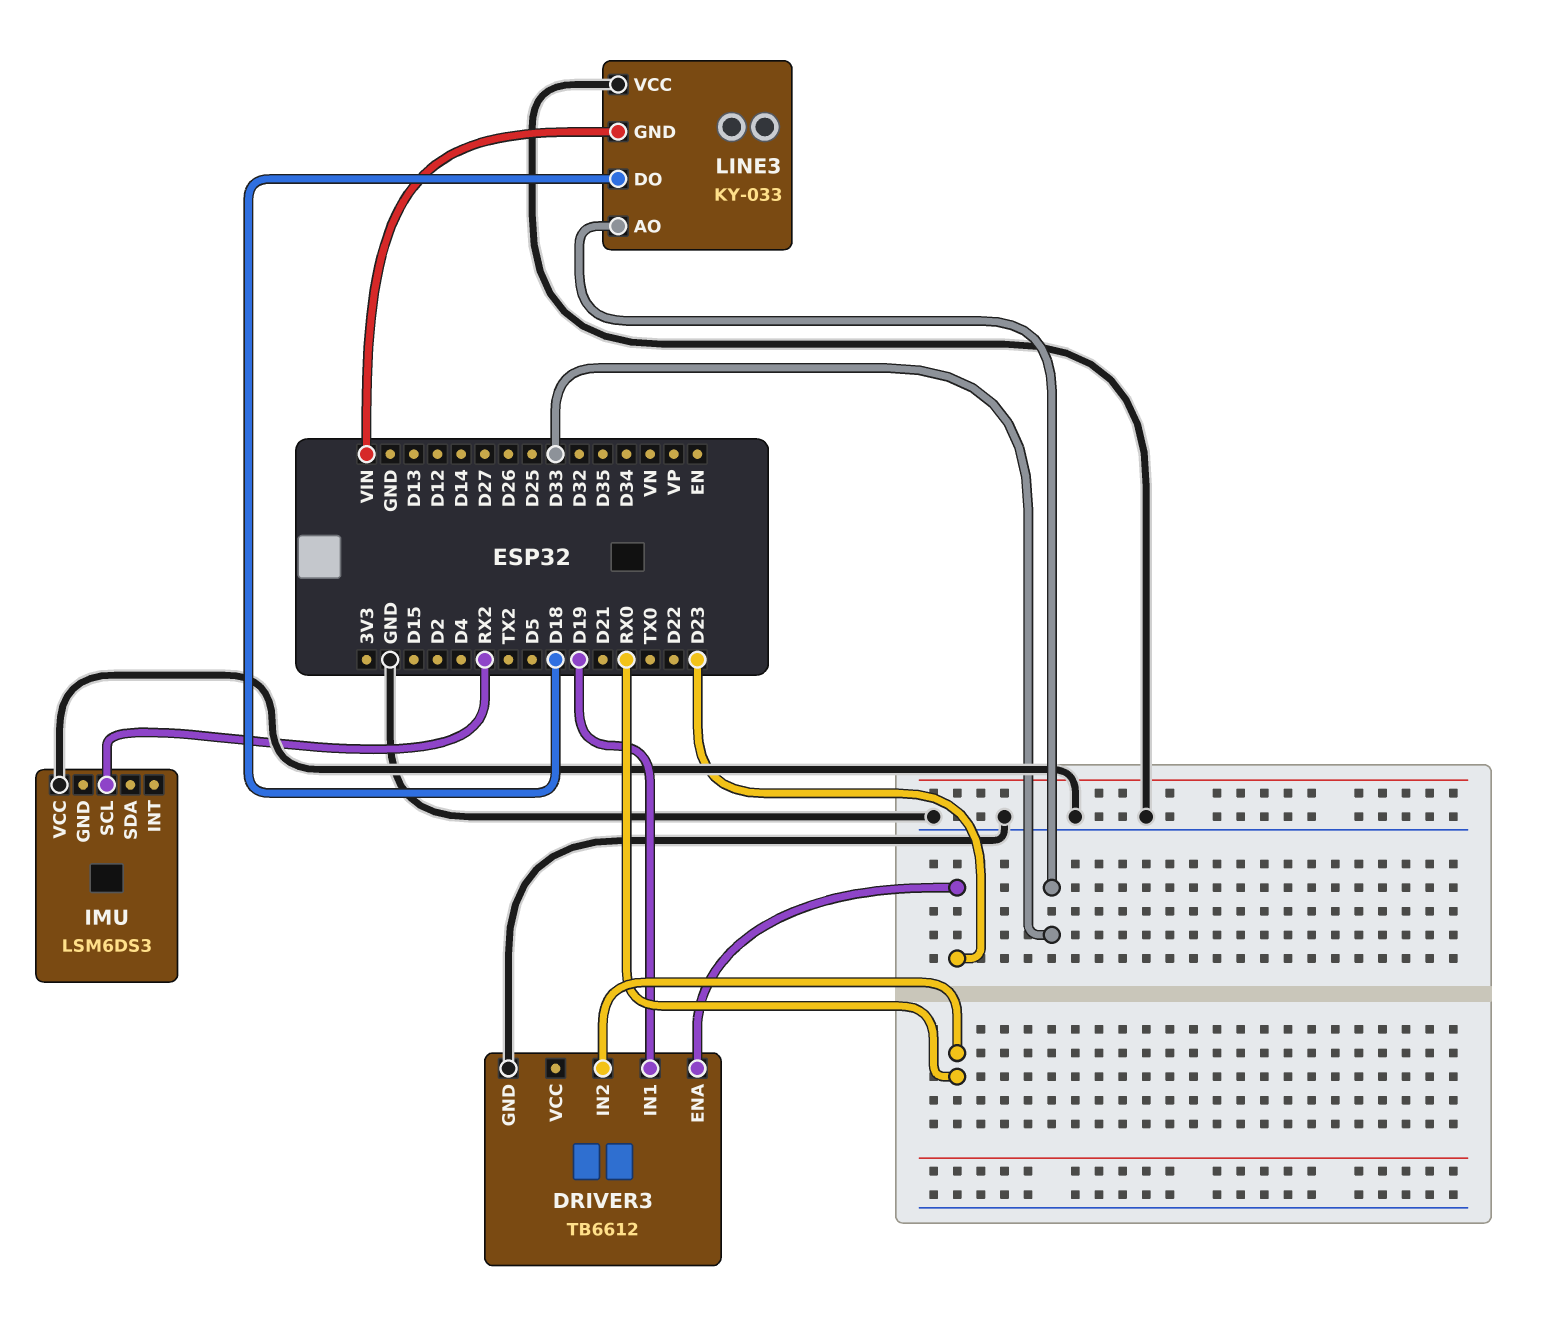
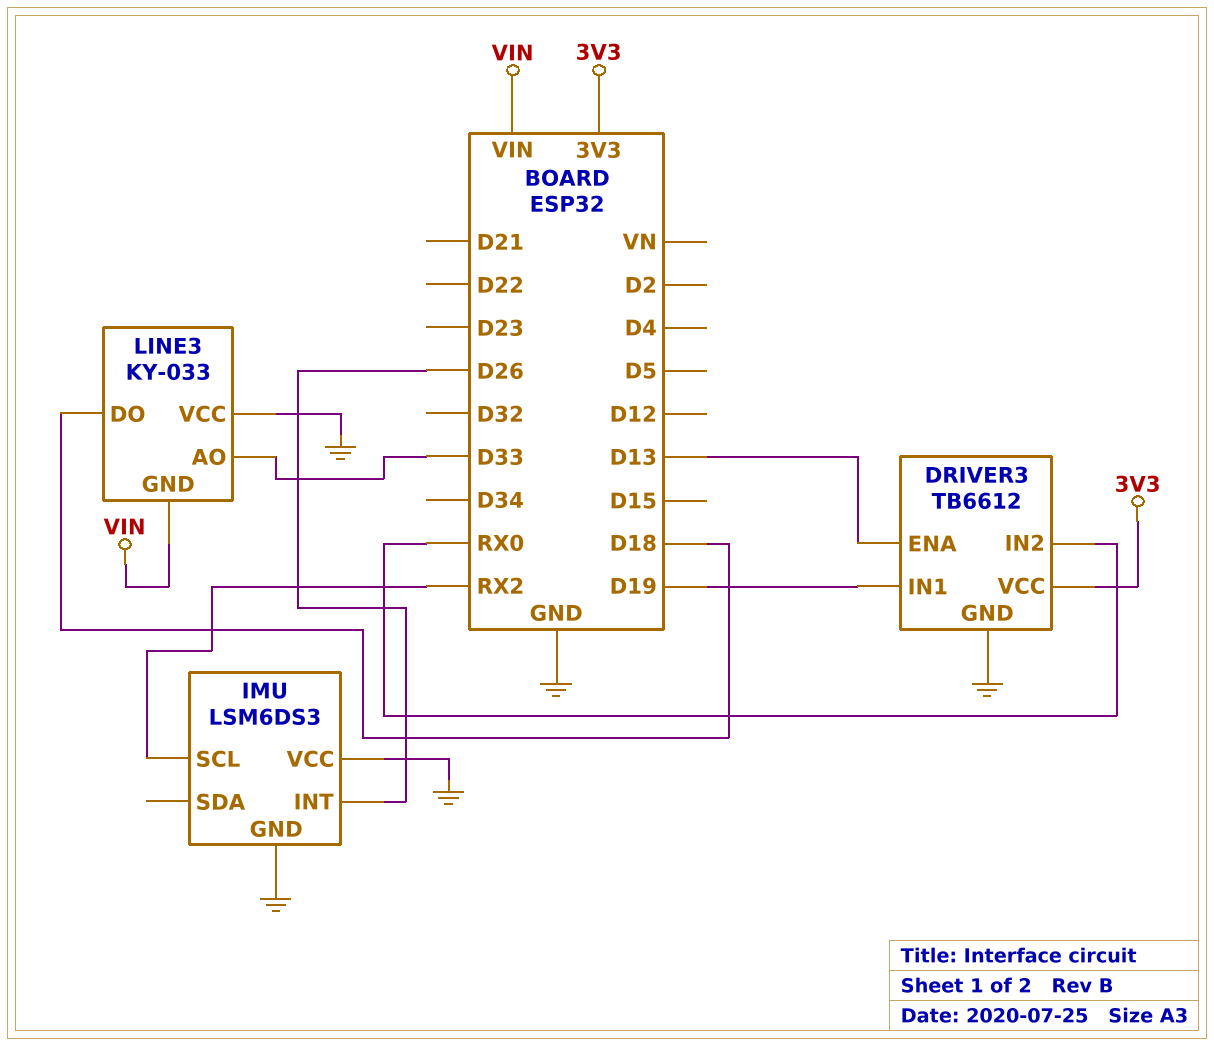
DRIVER3 pin ENA: D23 -> D13
DRIVER3 pin VCC: none -> 3V3
IMU pin GND: none -> GND
IMU pin INT: none -> D26

